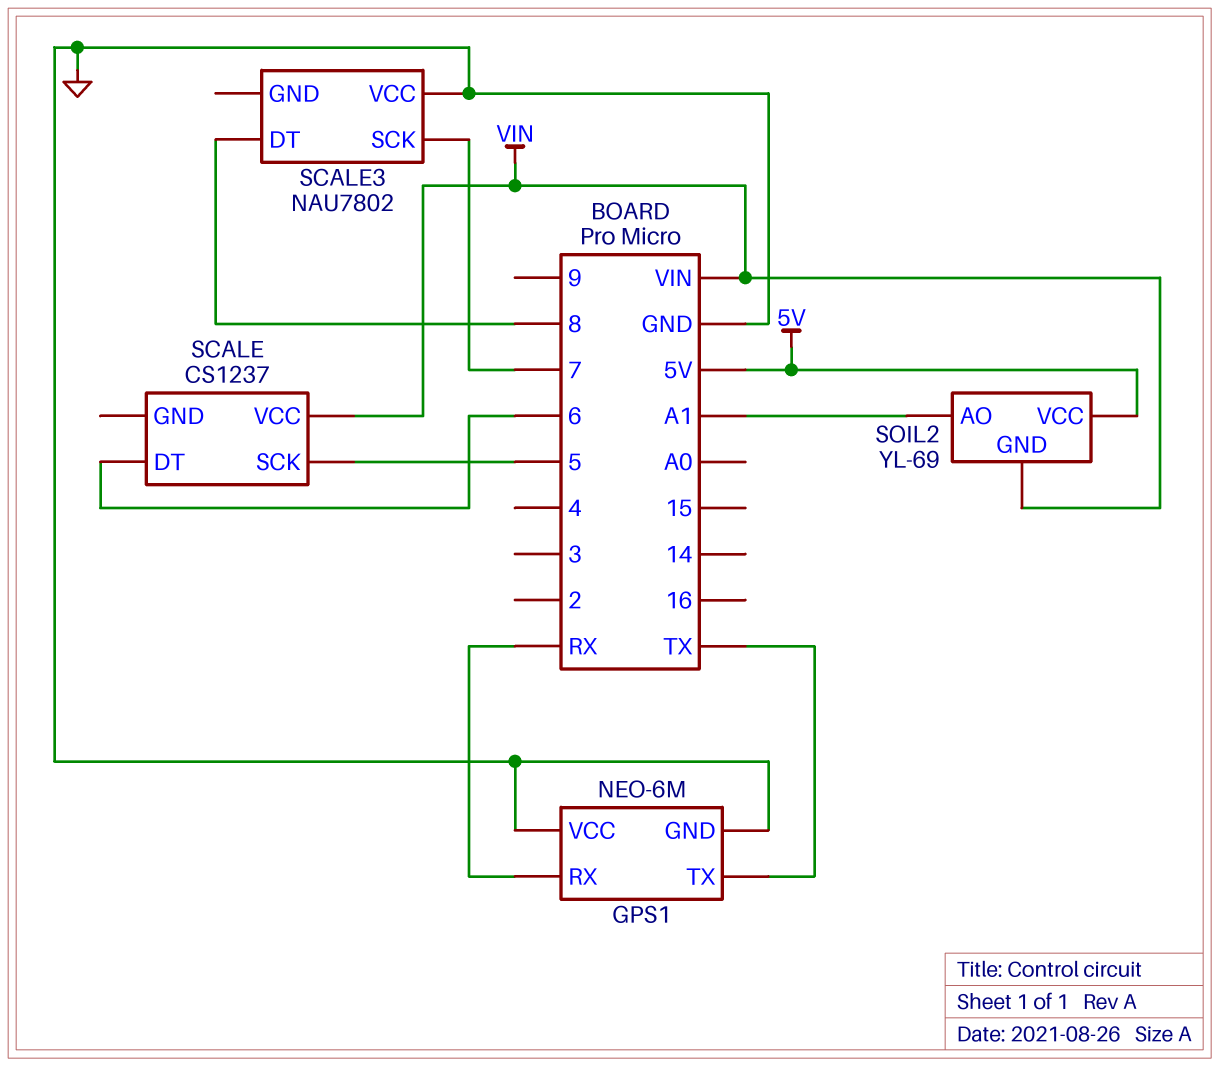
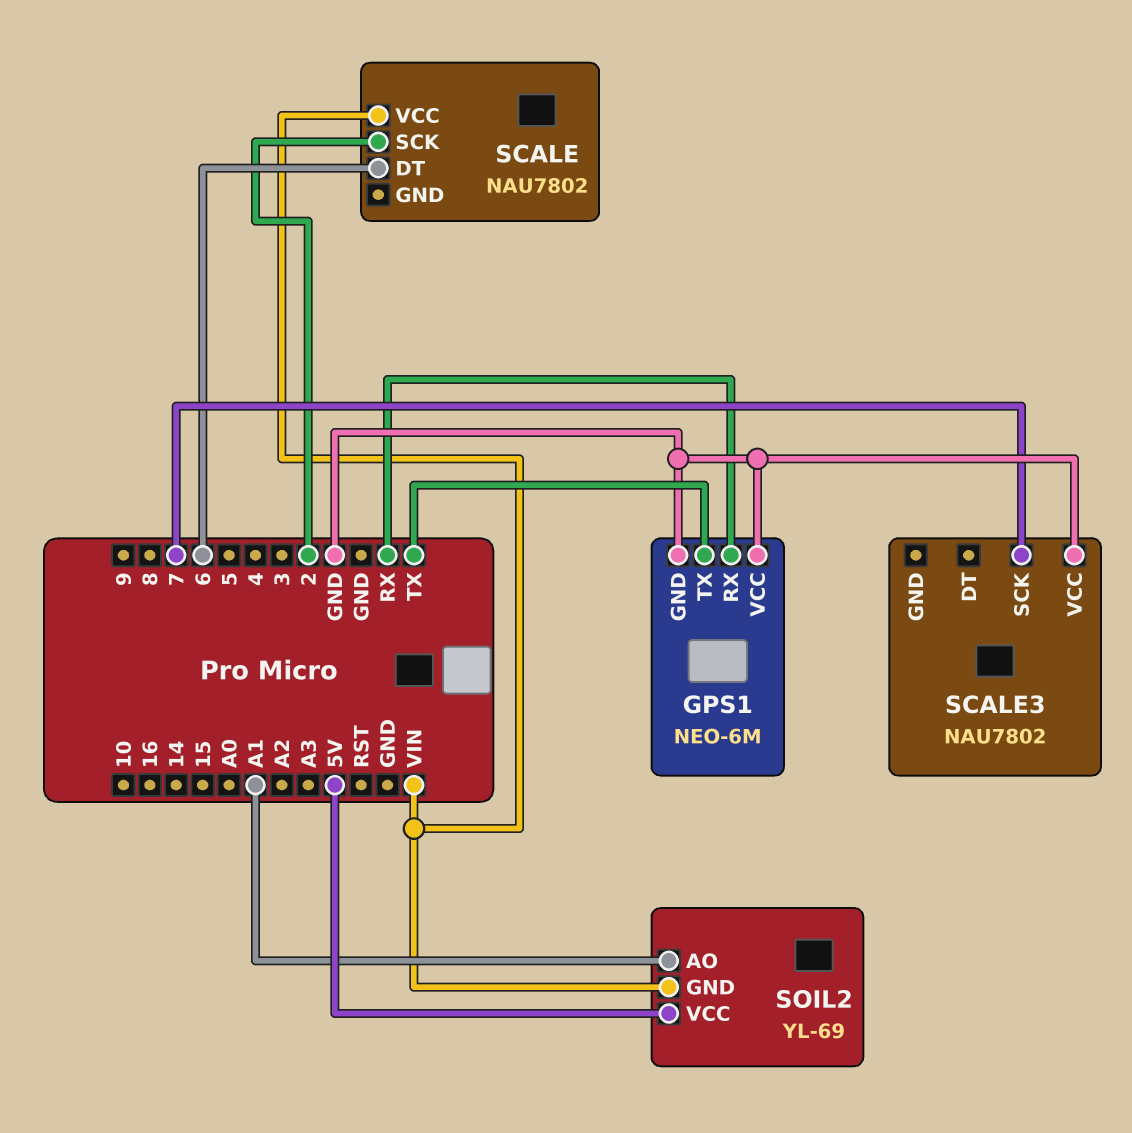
SCALE: CS1237 -> NAU7802
SCALE pin SCK: 5 -> 2
SCALE3 pin DT: 8 -> none

